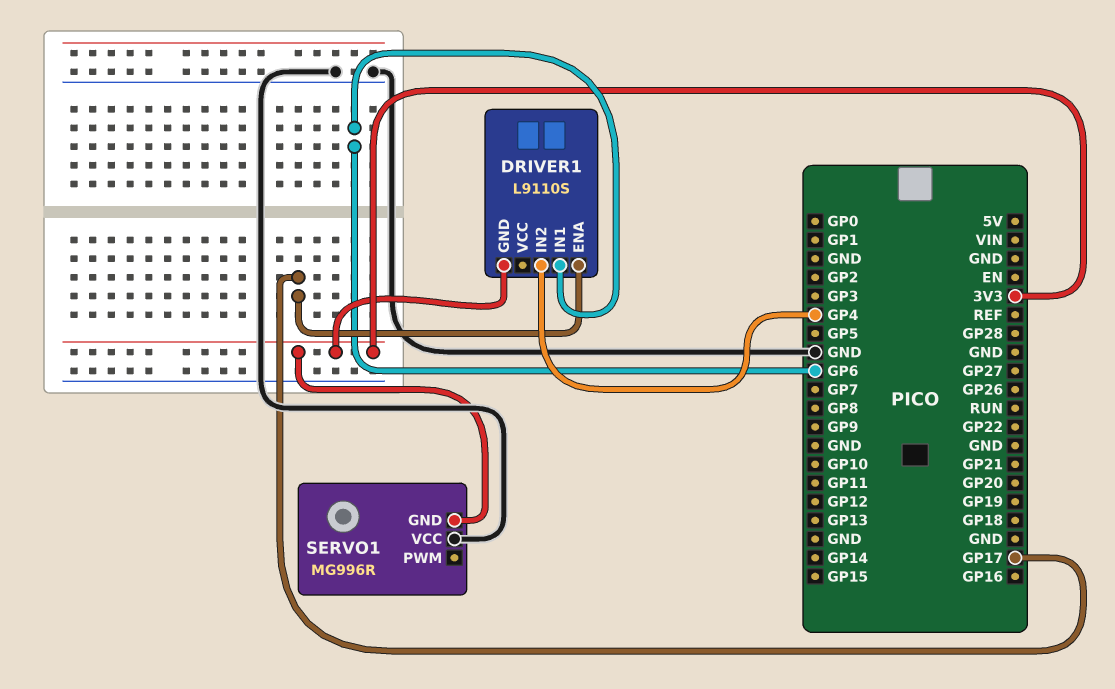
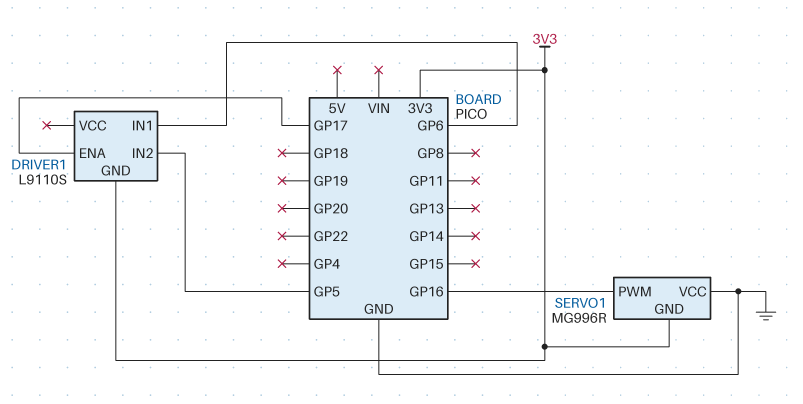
DRIVER1 pin IN2: GP4 -> GP5
SERVO1 pin PWM: none -> GP16

